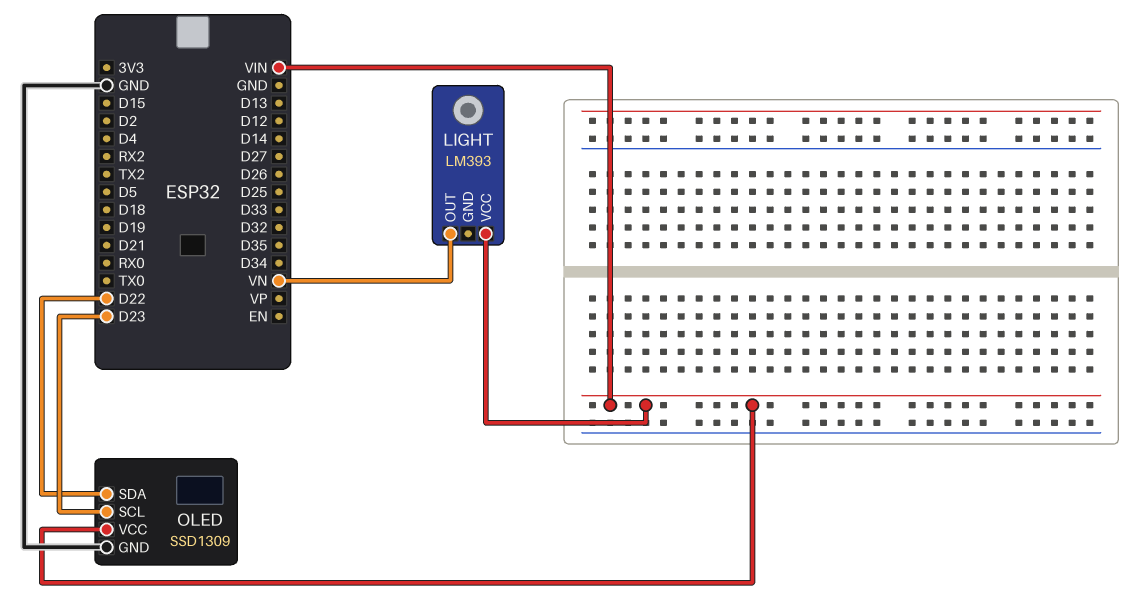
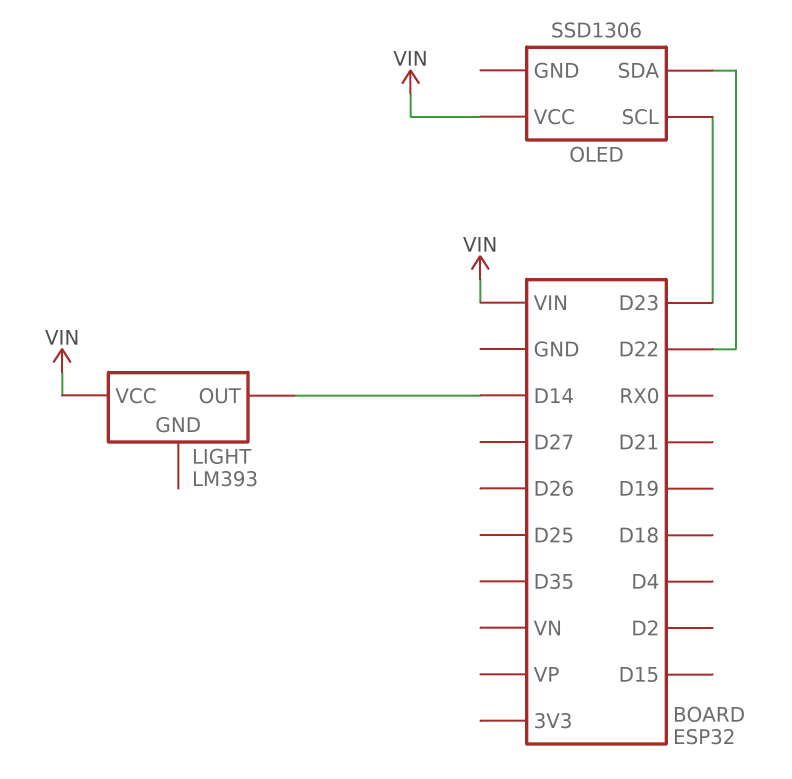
LIGHT pin OUT: VN -> D14
OLED: SSD1309 -> SSD1306
OLED pin GND: GND -> none

